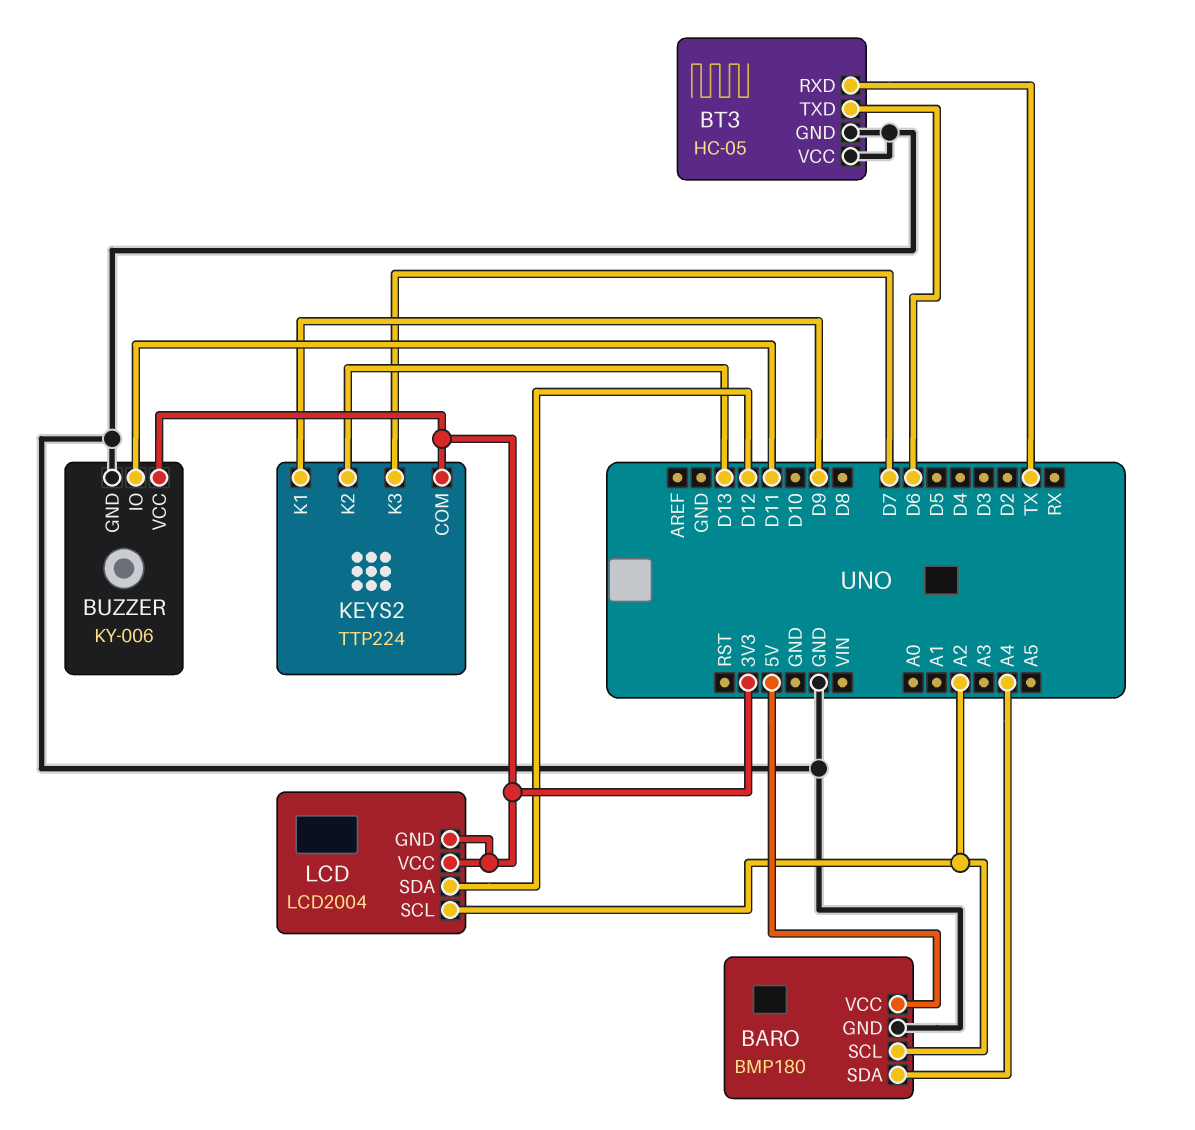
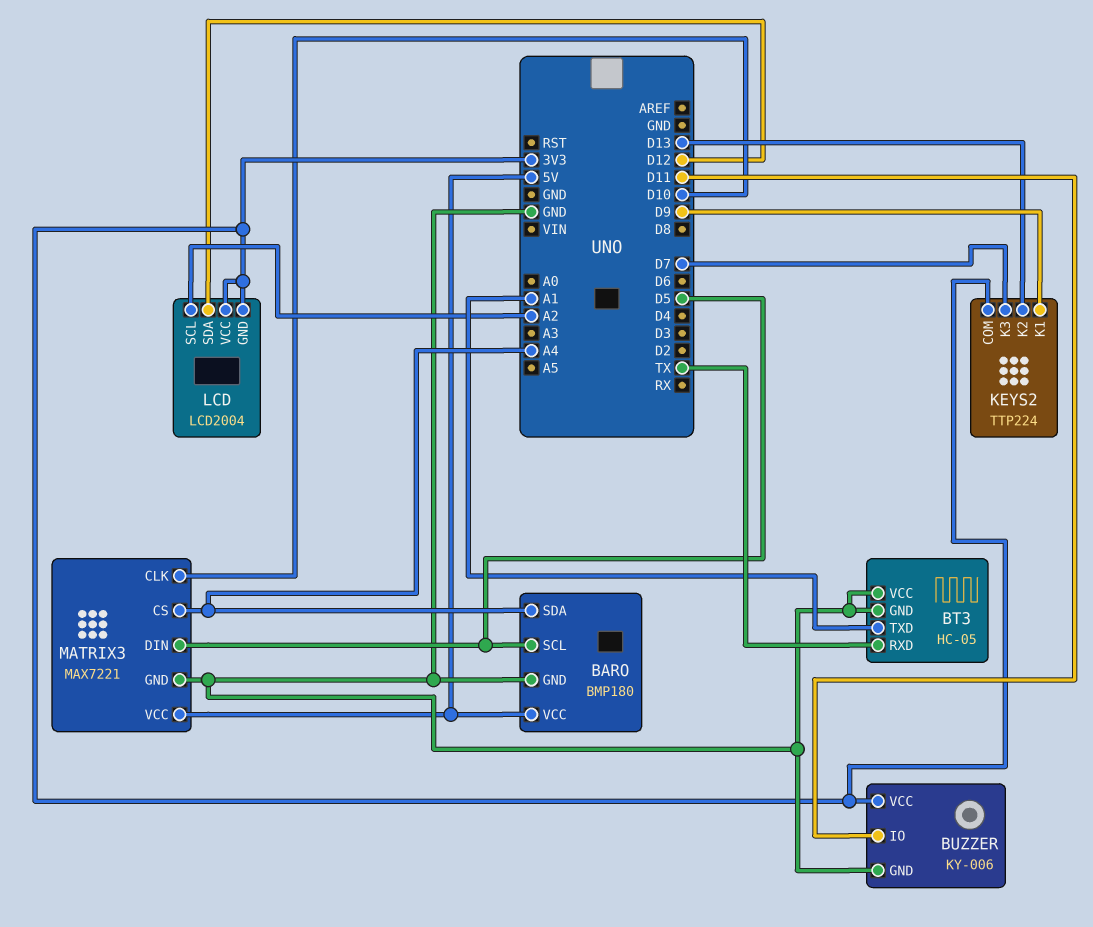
BARO pin SCL: A2 -> D5
BT3 pin TXD: D6 -> A1
MATRIX3: none -> MAX7221
MATRIX3 pin CLK: none -> D10
MATRIX3 pin CS: none -> A4
MATRIX3 pin DIN: none -> D5
MATRIX3 pin GND: none -> GND
MATRIX3 pin VCC: none -> 5V

